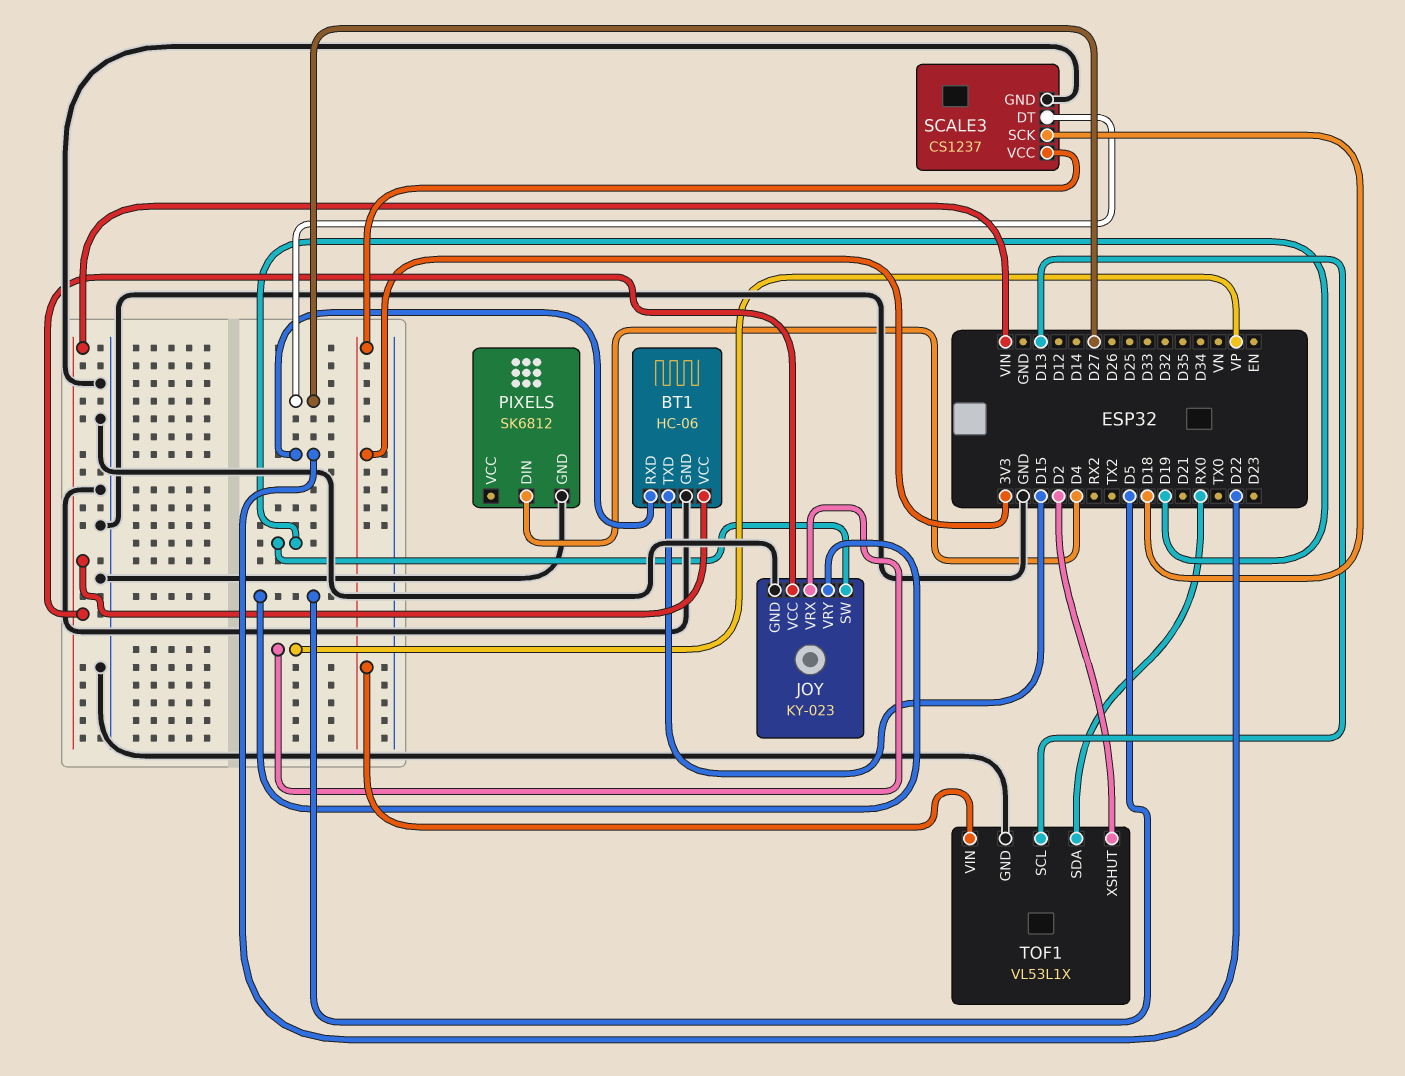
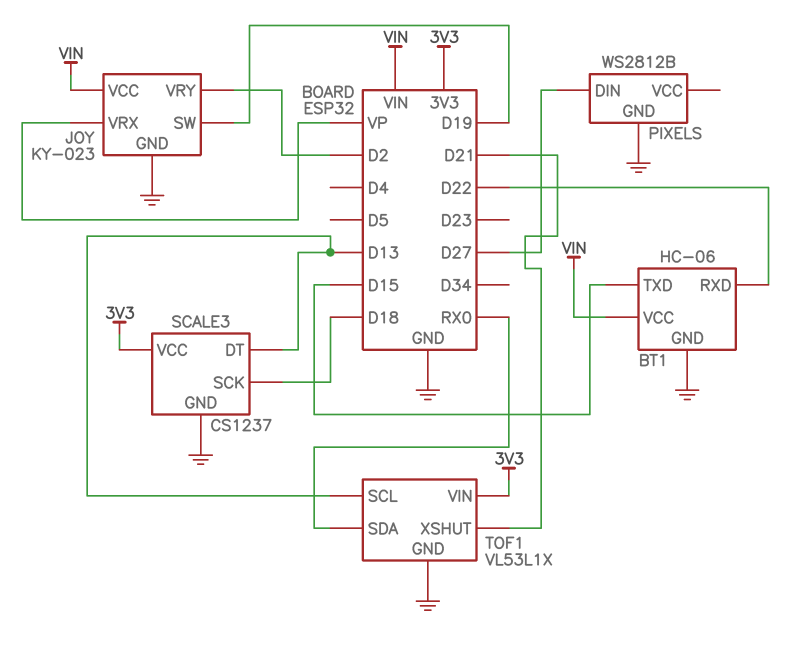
JOY pin VRY: D5 -> D2
PIXELS: SK6812 -> WS2812B
PIXELS pin DIN: D4 -> D27
SCALE3 pin DT: D27 -> D13
TOF1 pin XSHUT: D2 -> D21

